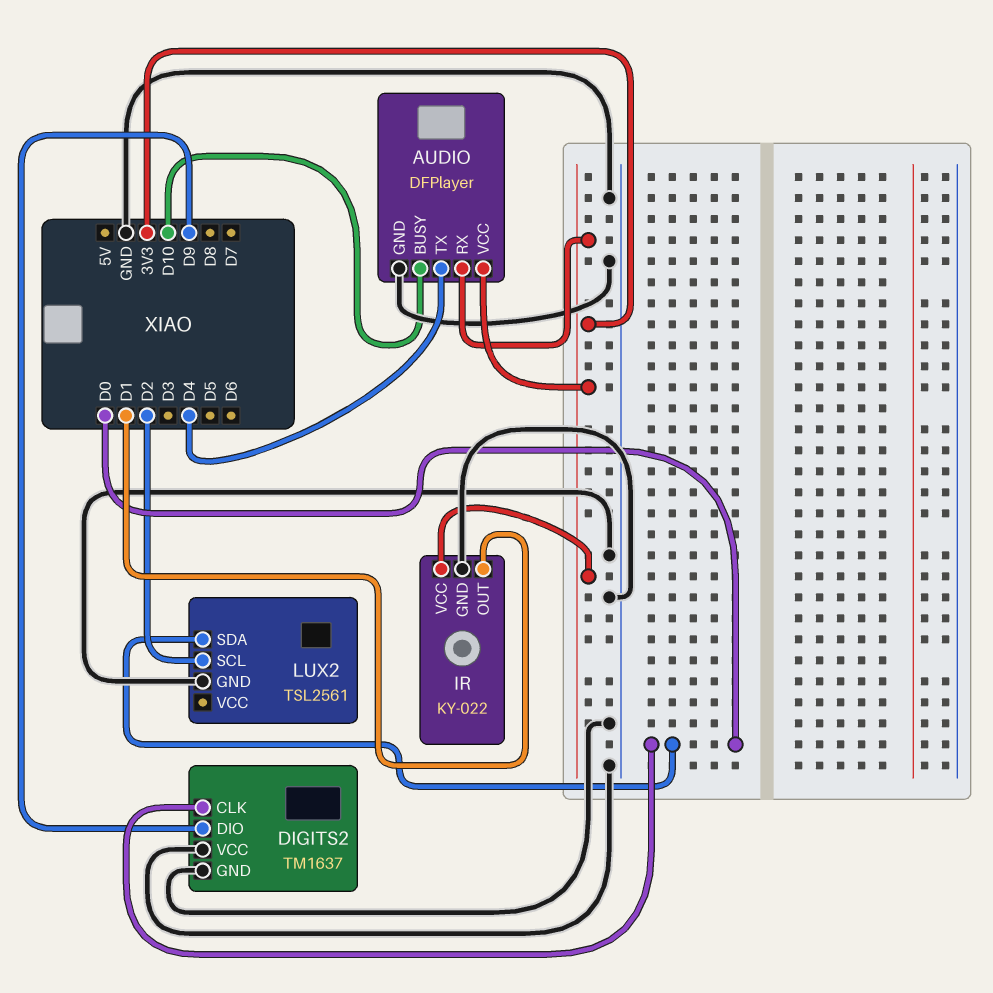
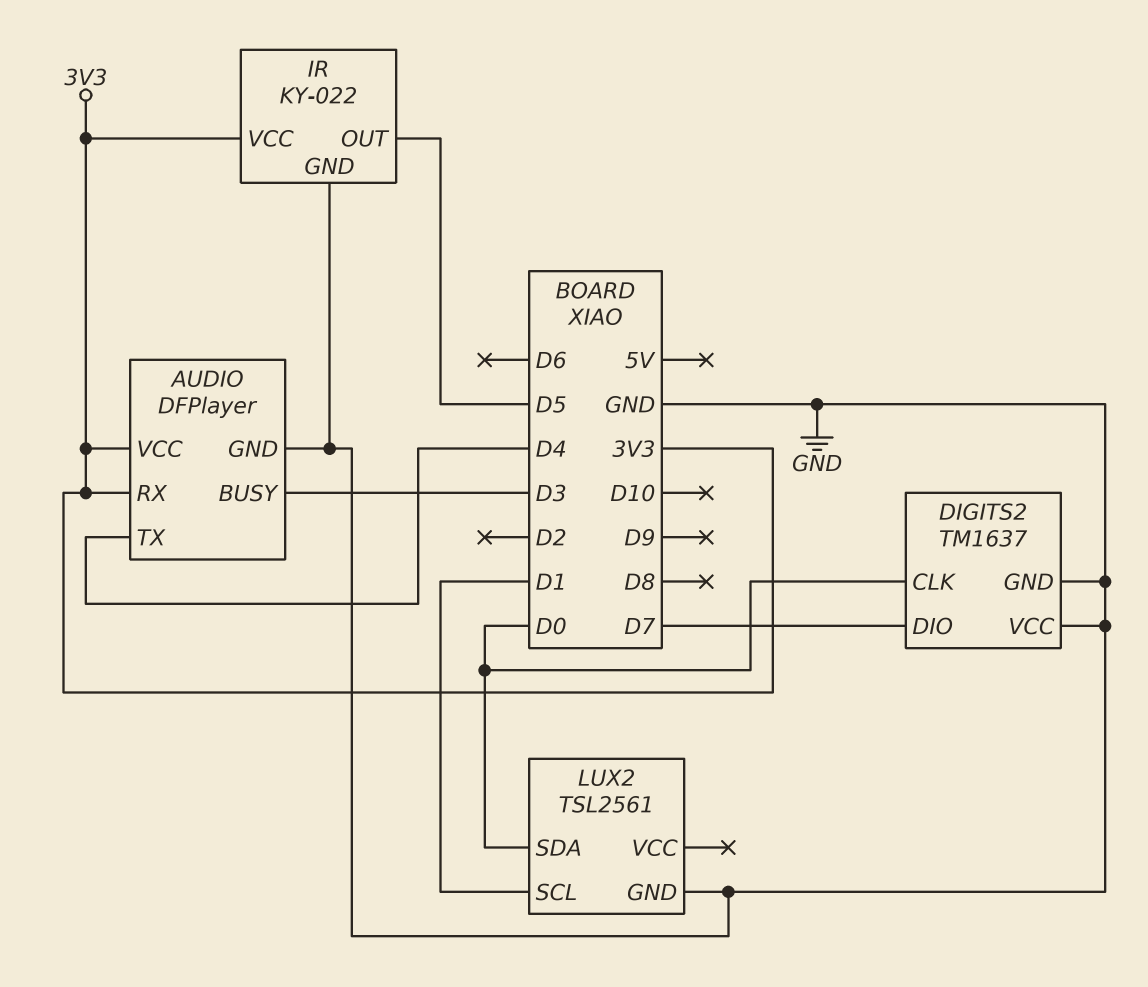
AUDIO pin BUSY: D10 -> D3
DIGITS2 pin DIO: D9 -> D7
IR pin OUT: D1 -> D5
LUX2 pin SCL: D2 -> D1

